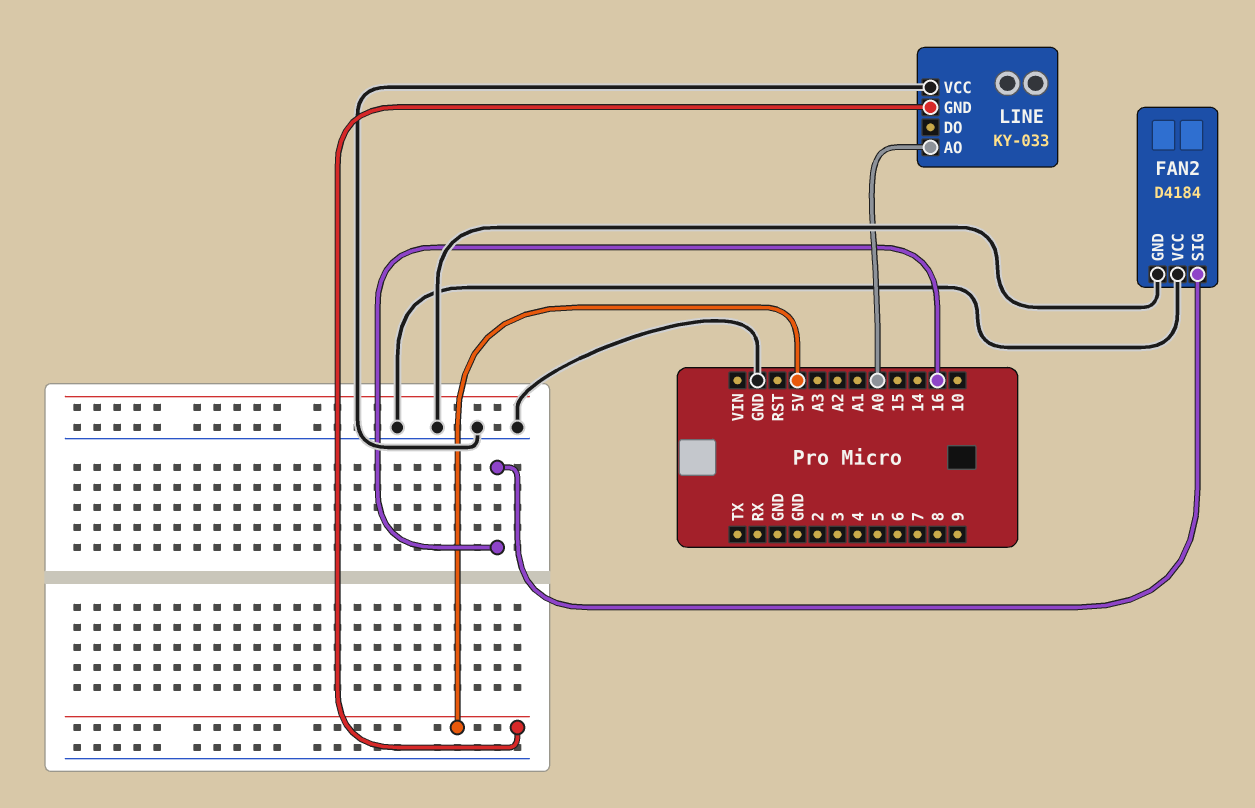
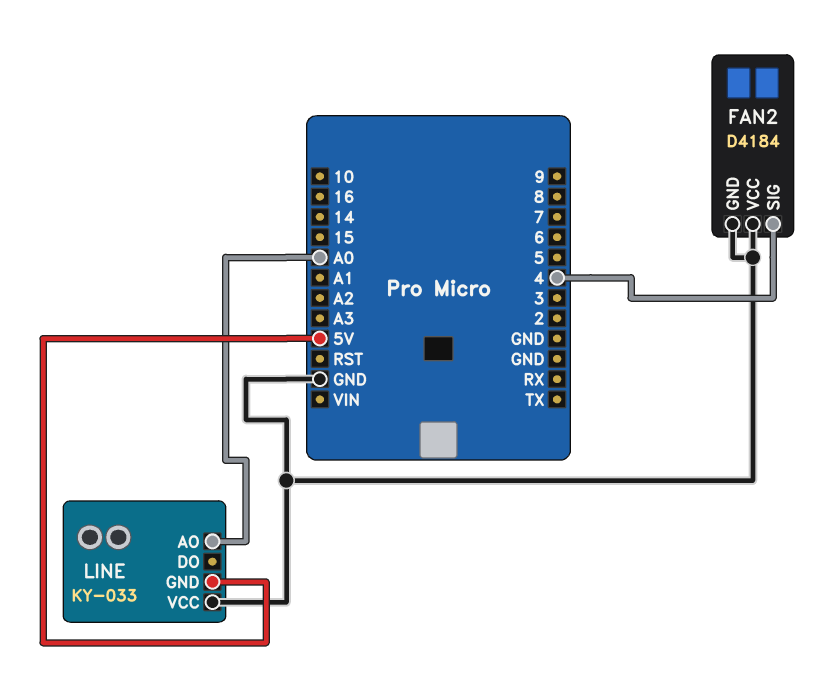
FAN2 pin SIG: 16 -> 4

